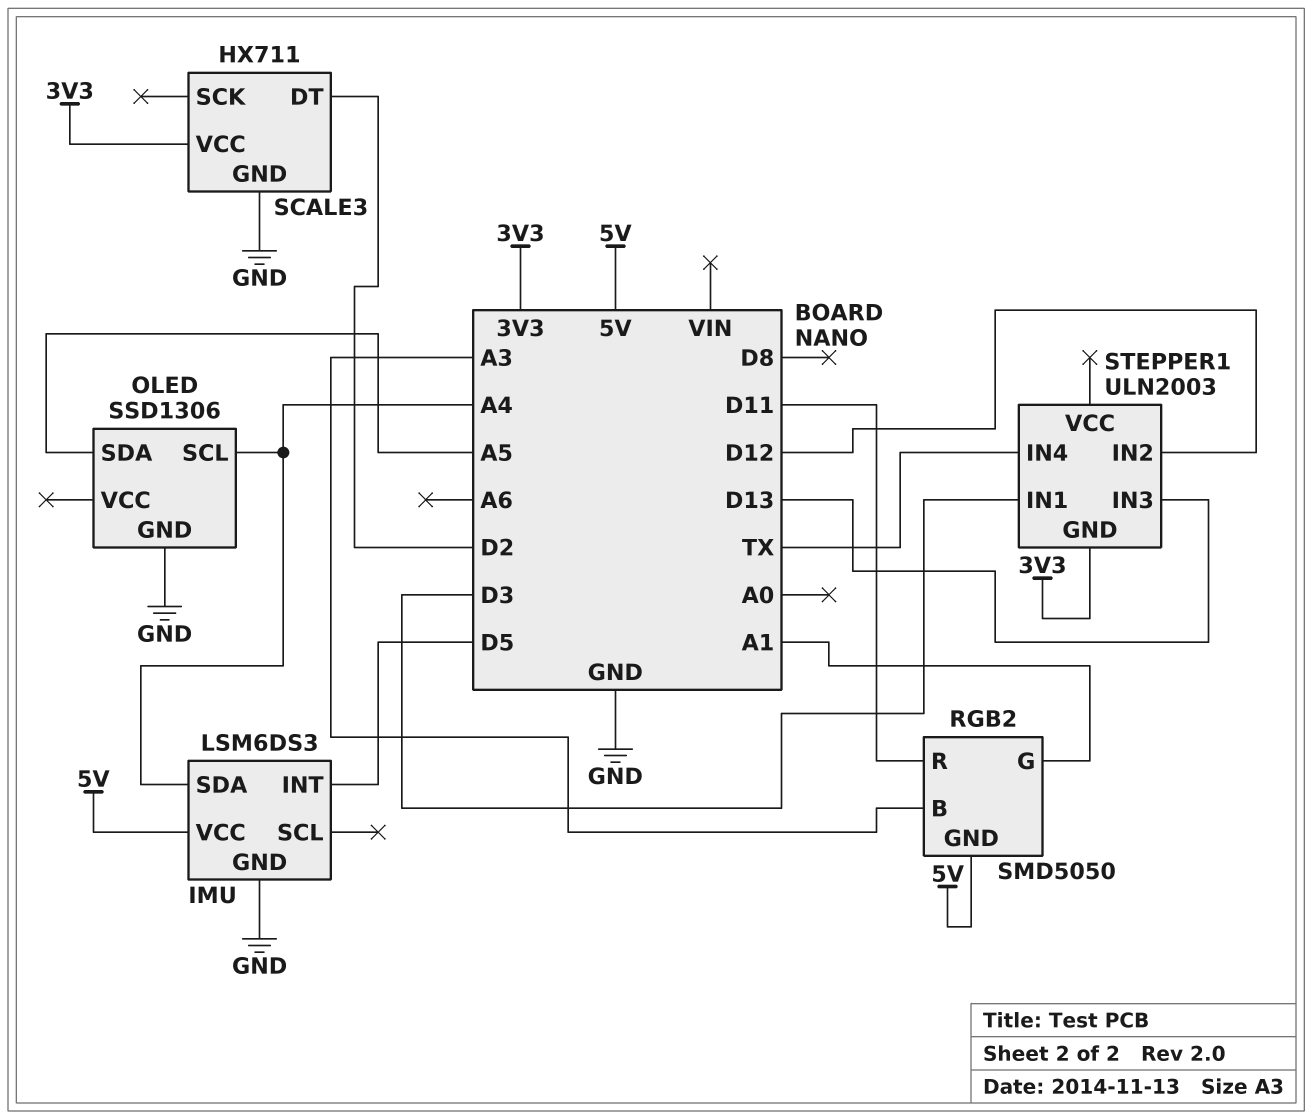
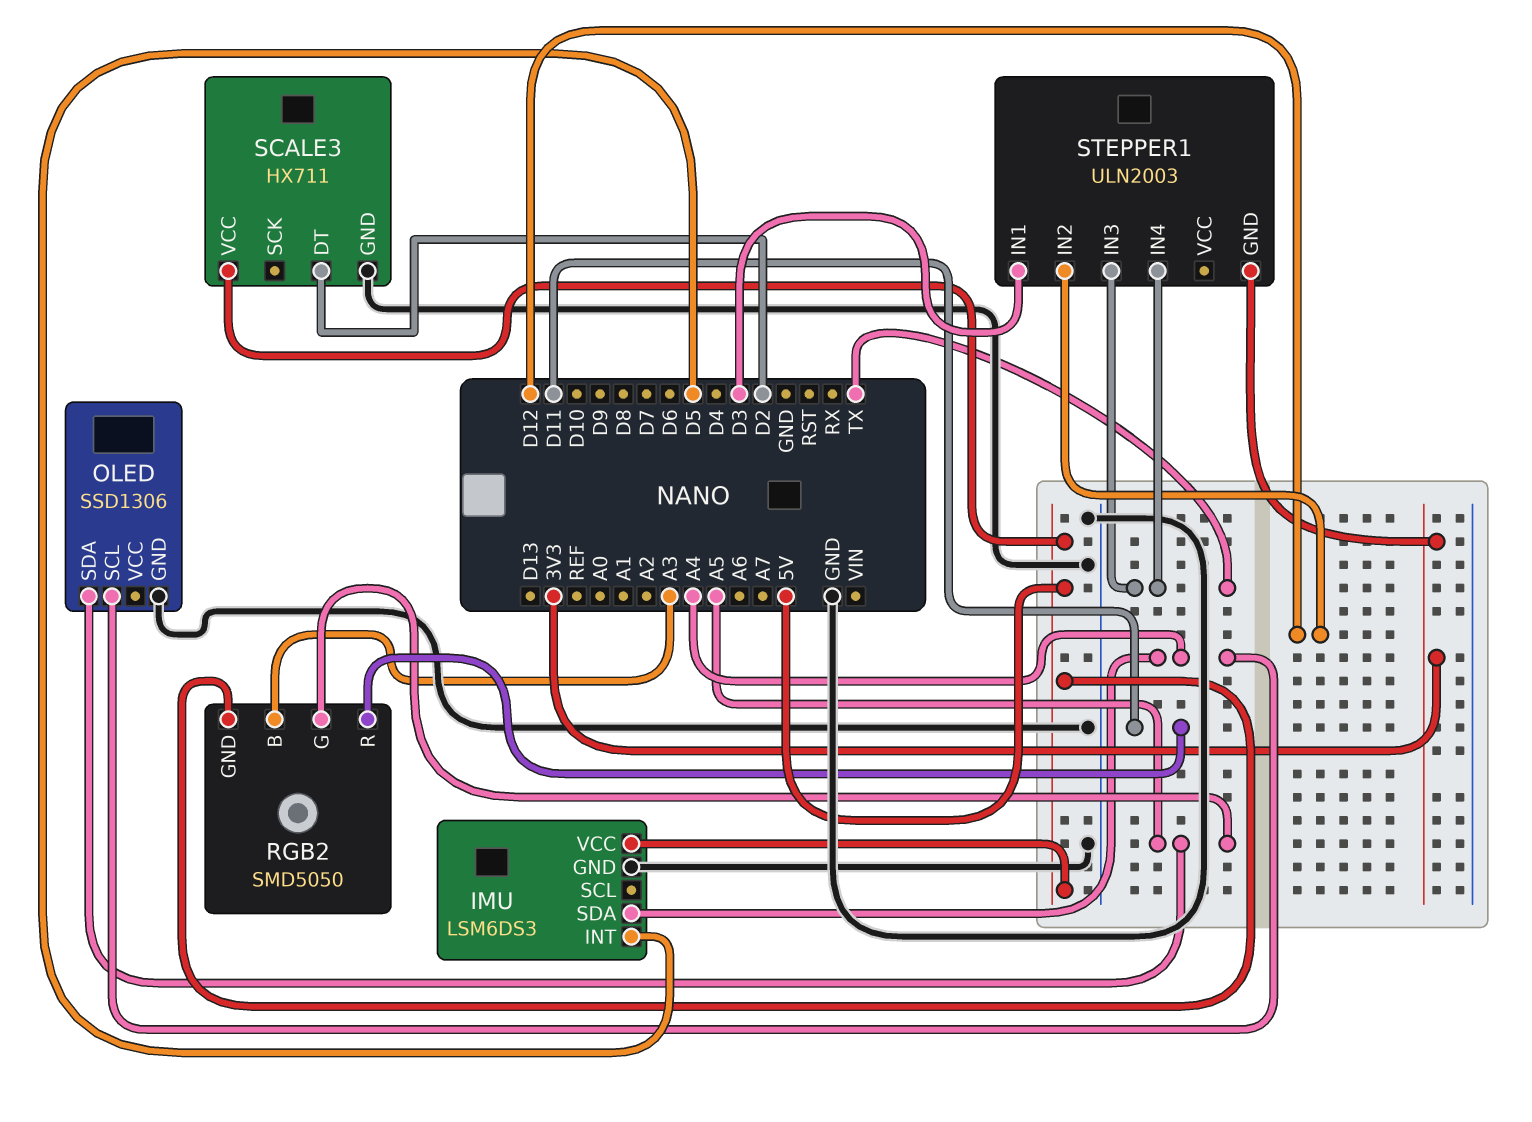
RGB2 pin G: A1 -> A5
SCALE3 pin VCC: 3V3 -> 5V
STEPPER1 pin IN3: D13 -> TX

